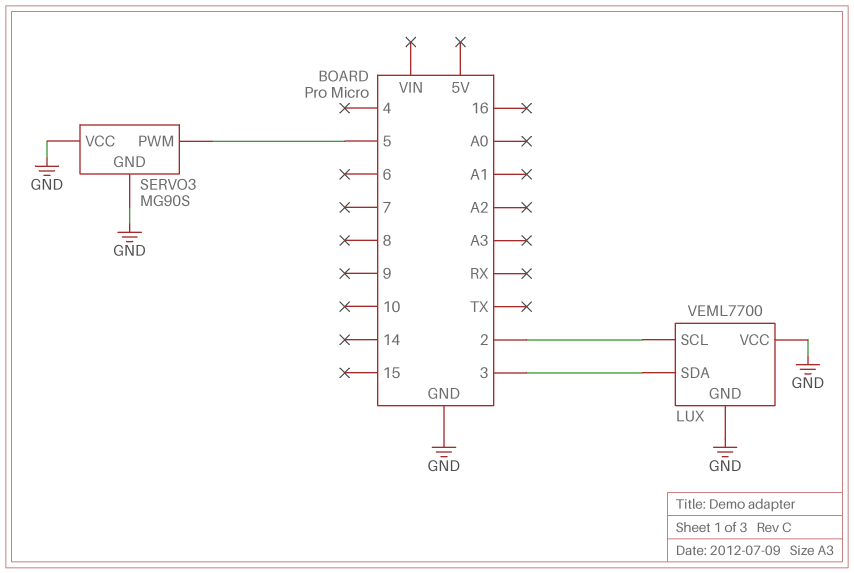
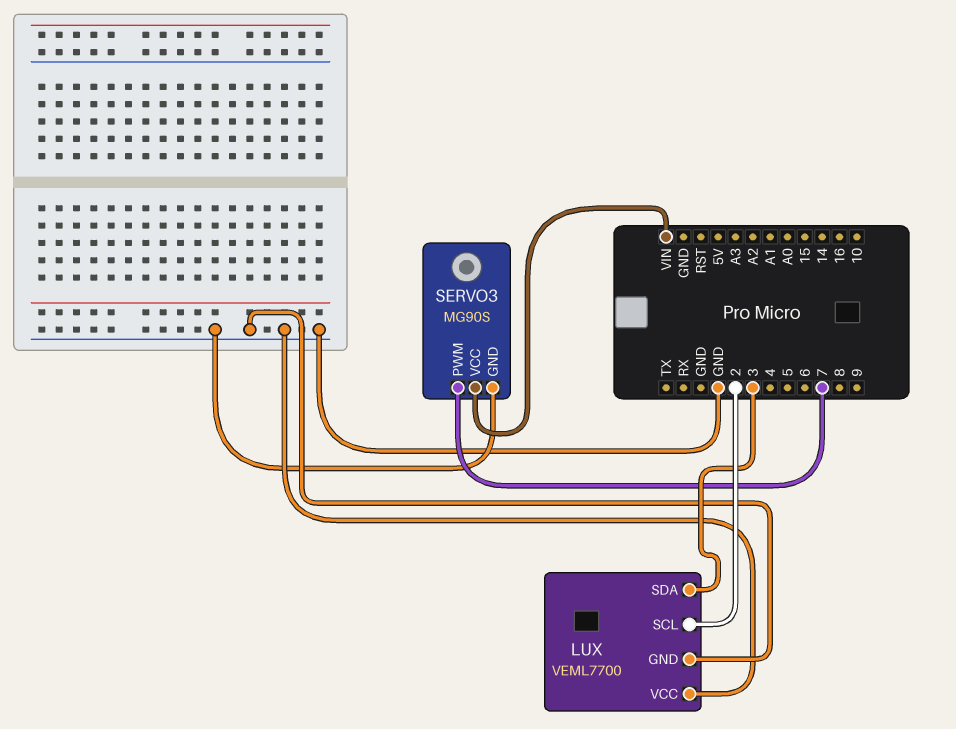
SERVO3 pin PWM: 5 -> 7
SERVO3 pin VCC: GND -> VIN

